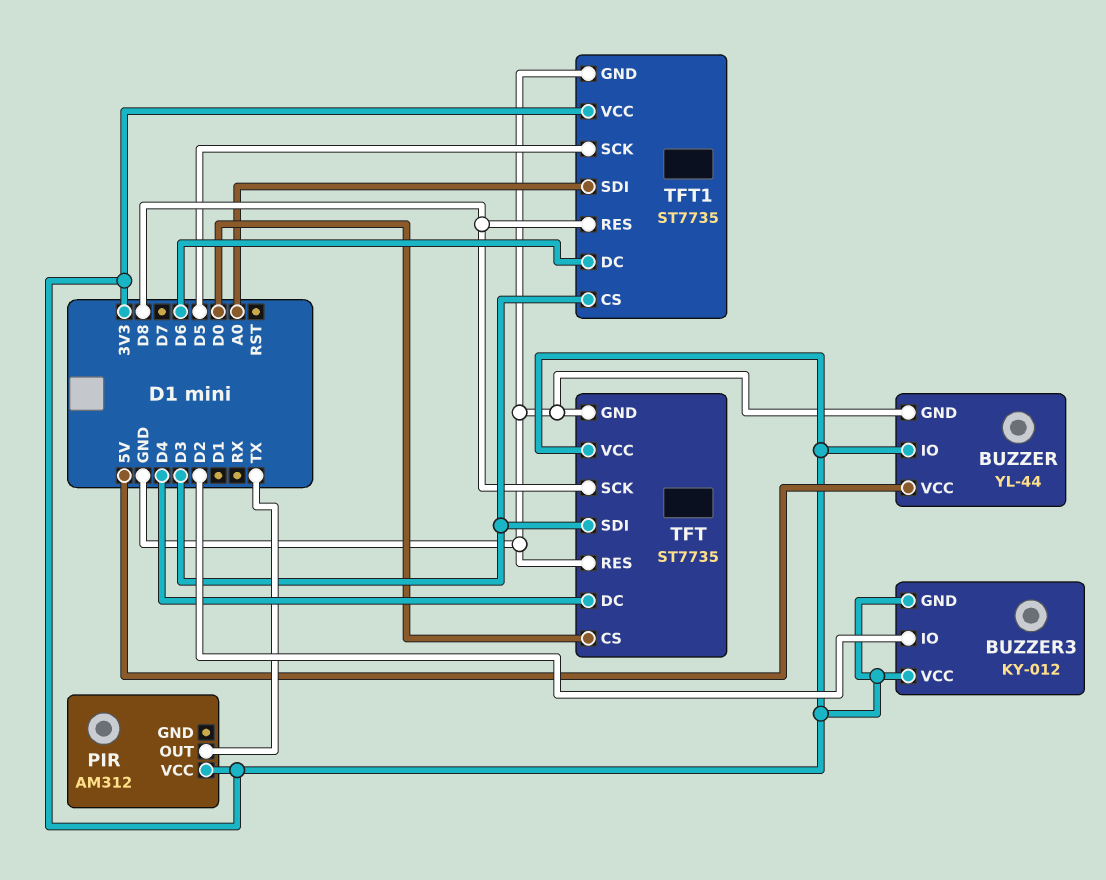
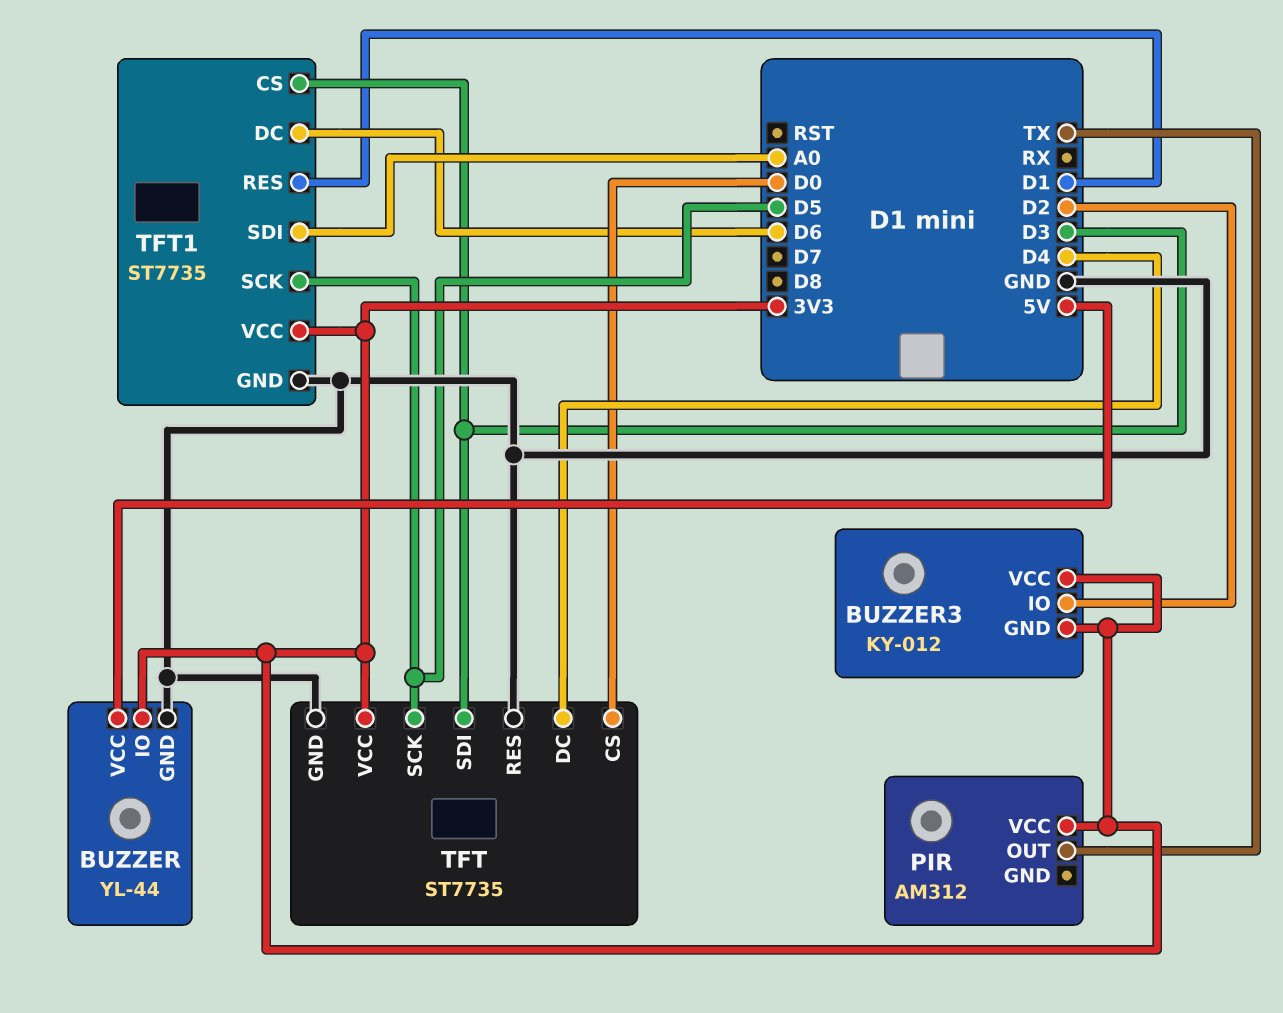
TFT pin SCK: D8 -> D5
TFT1 pin RES: D8 -> D1

